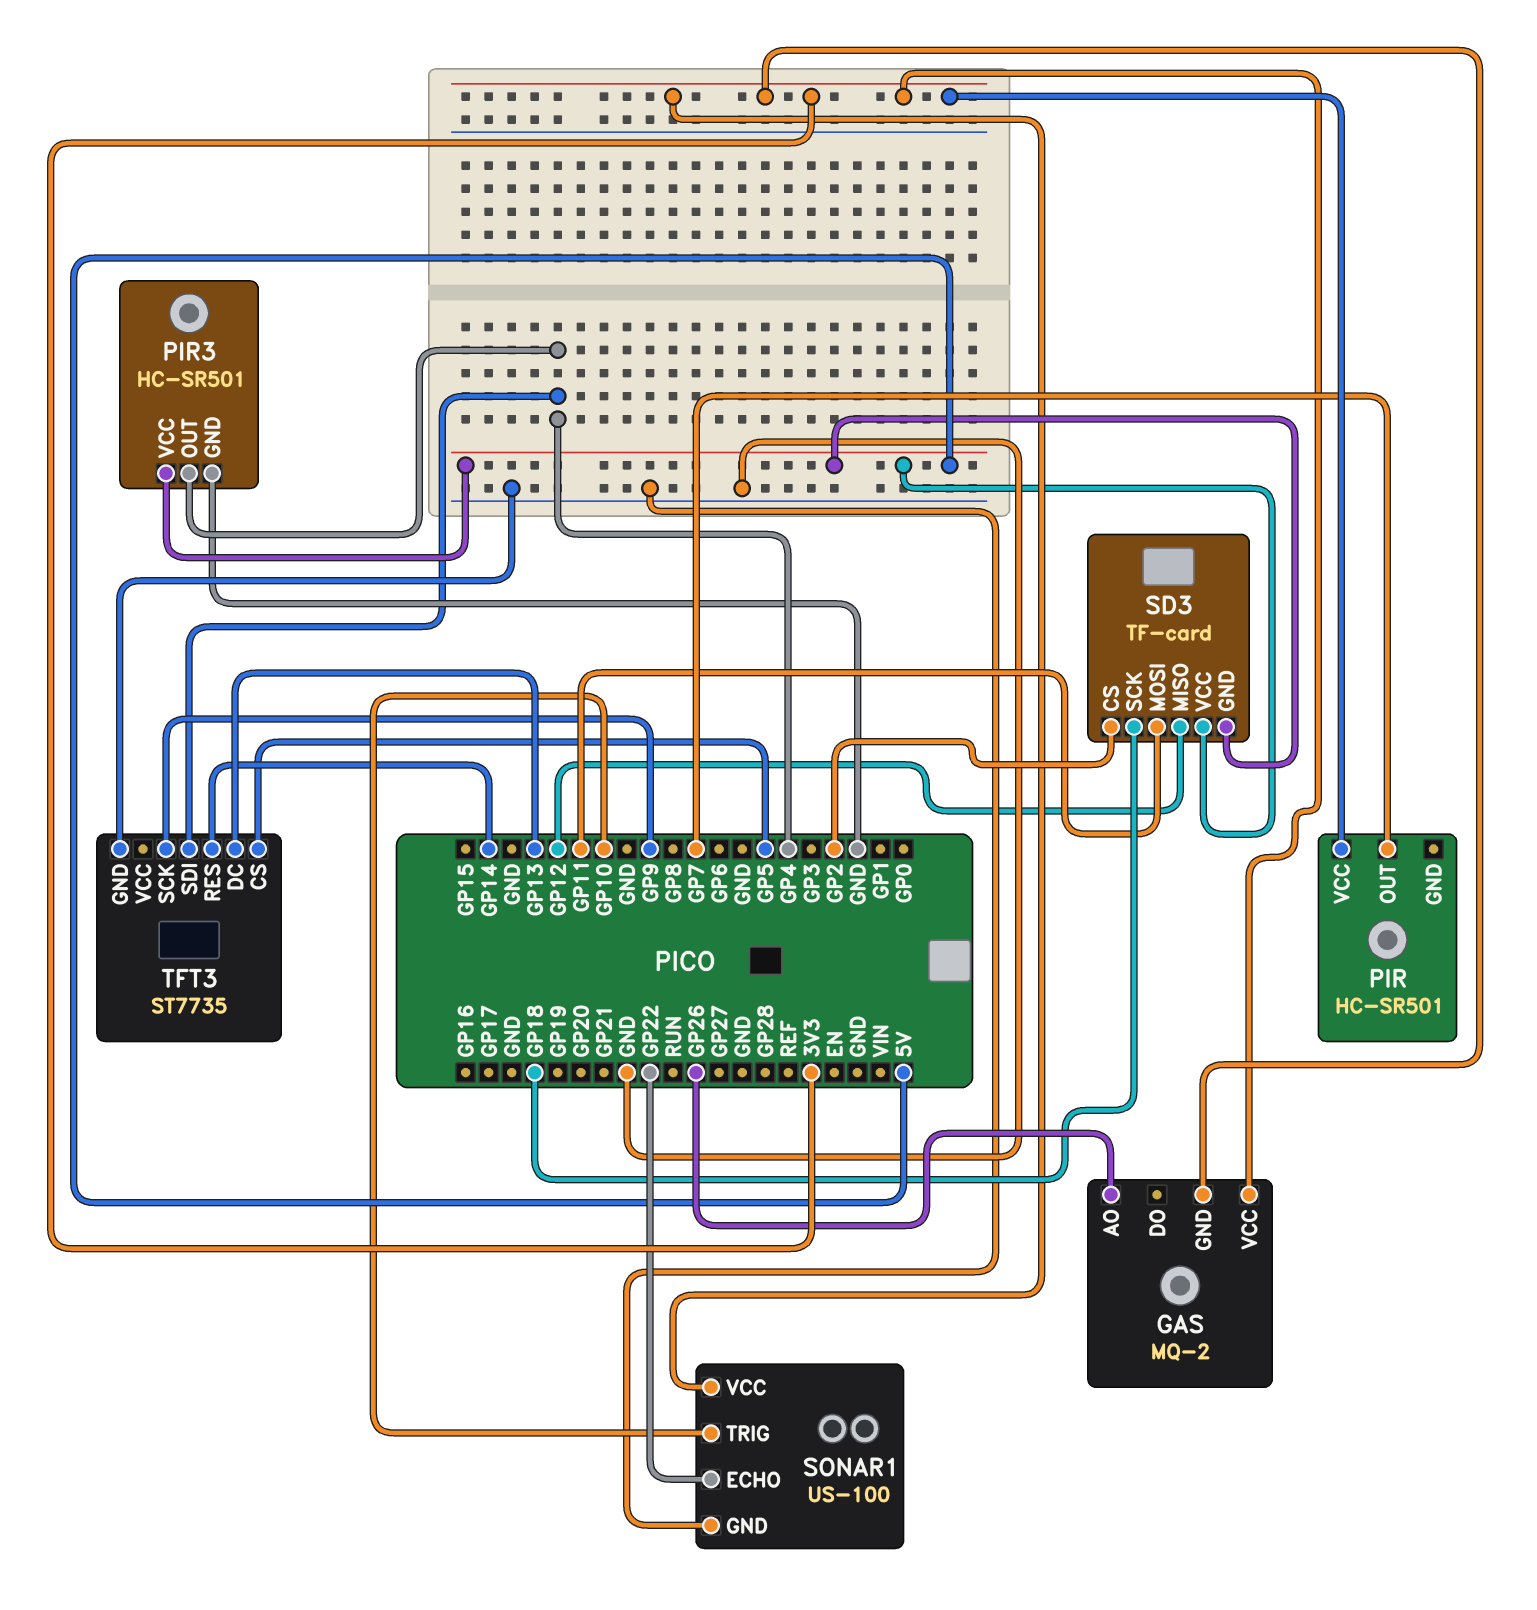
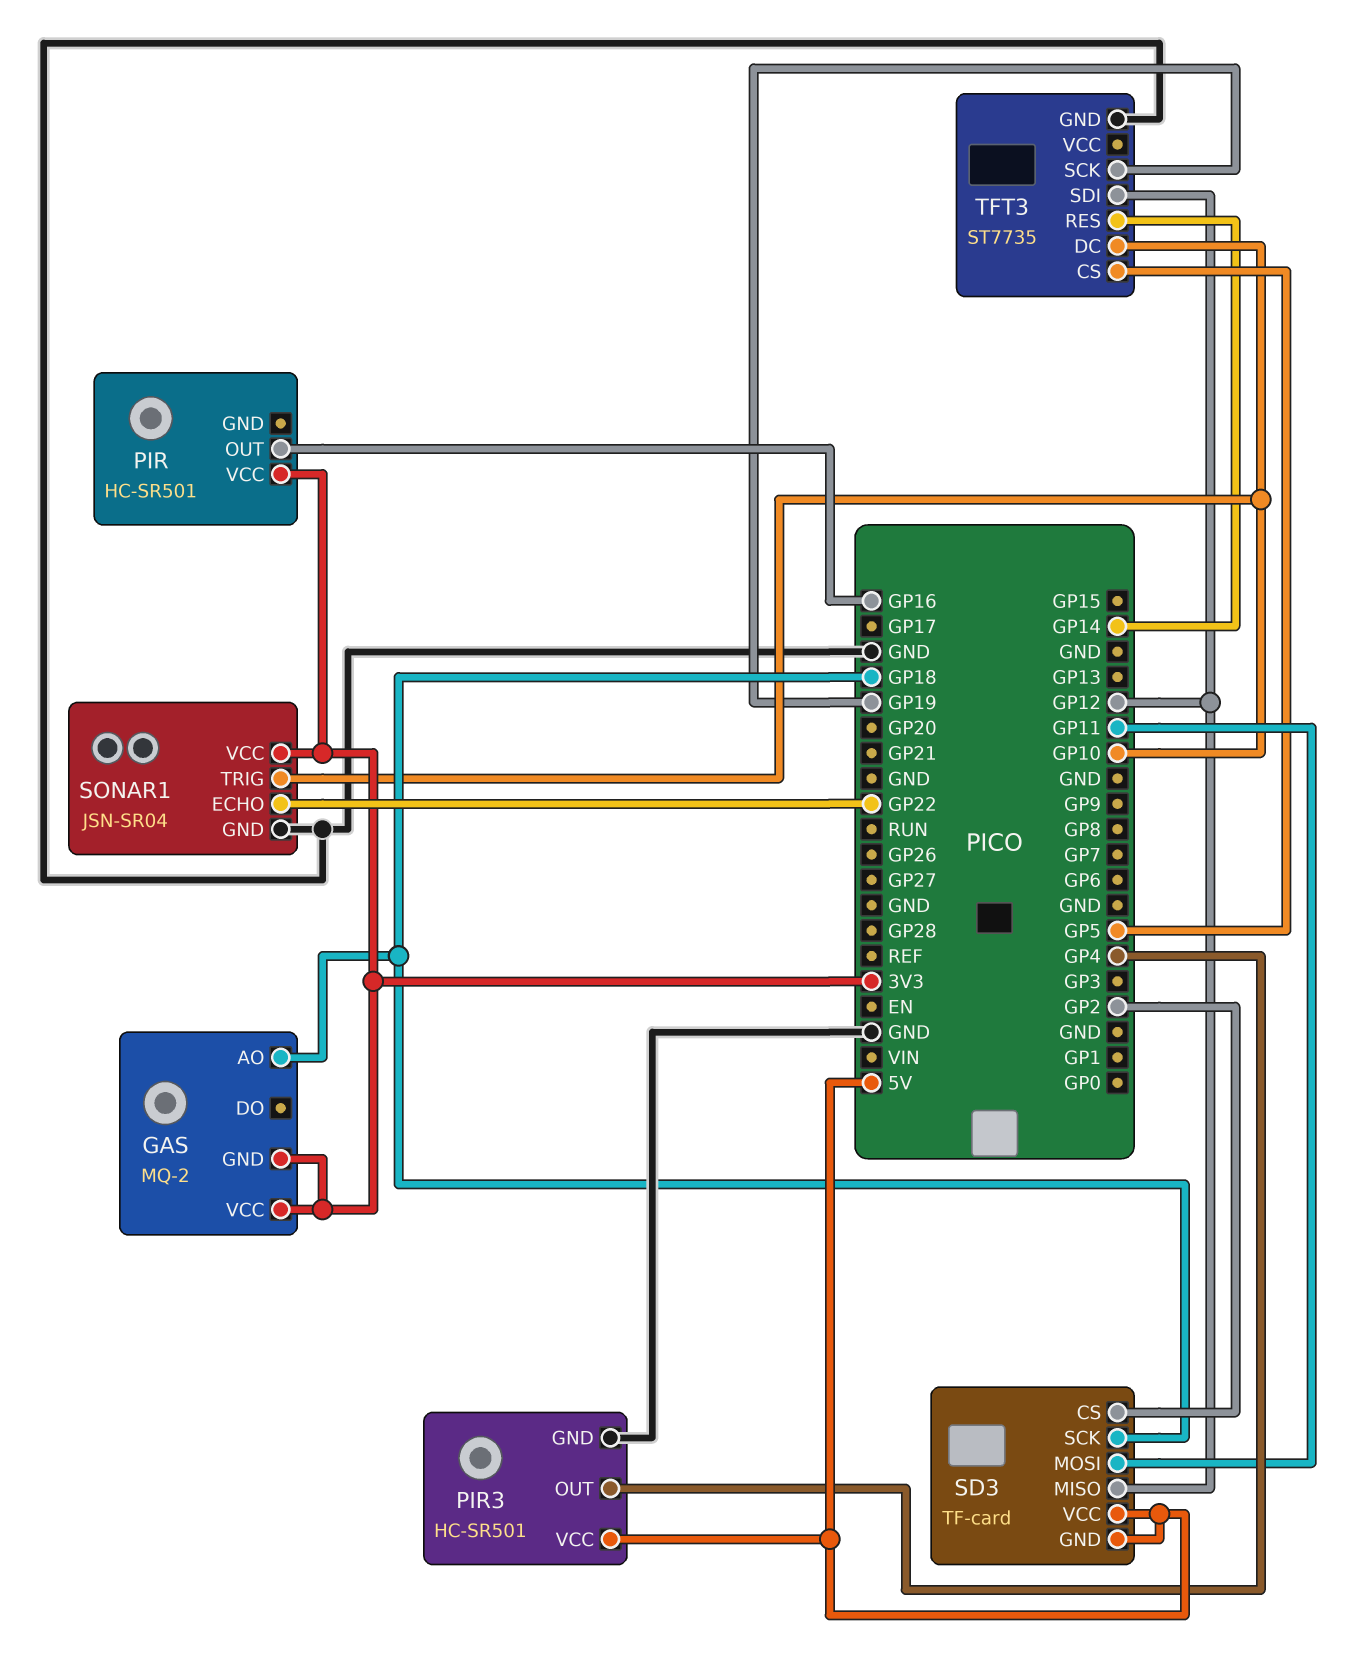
GAS pin AO: GP26 -> GP18
PIR pin OUT: GP7 -> GP16
SONAR1: US-100 -> JSN-SR04
TFT3 pin DC: GP13 -> GP10
TFT3 pin SCK: GP9 -> GP19
TFT3 pin SDI: GP4 -> GP12

